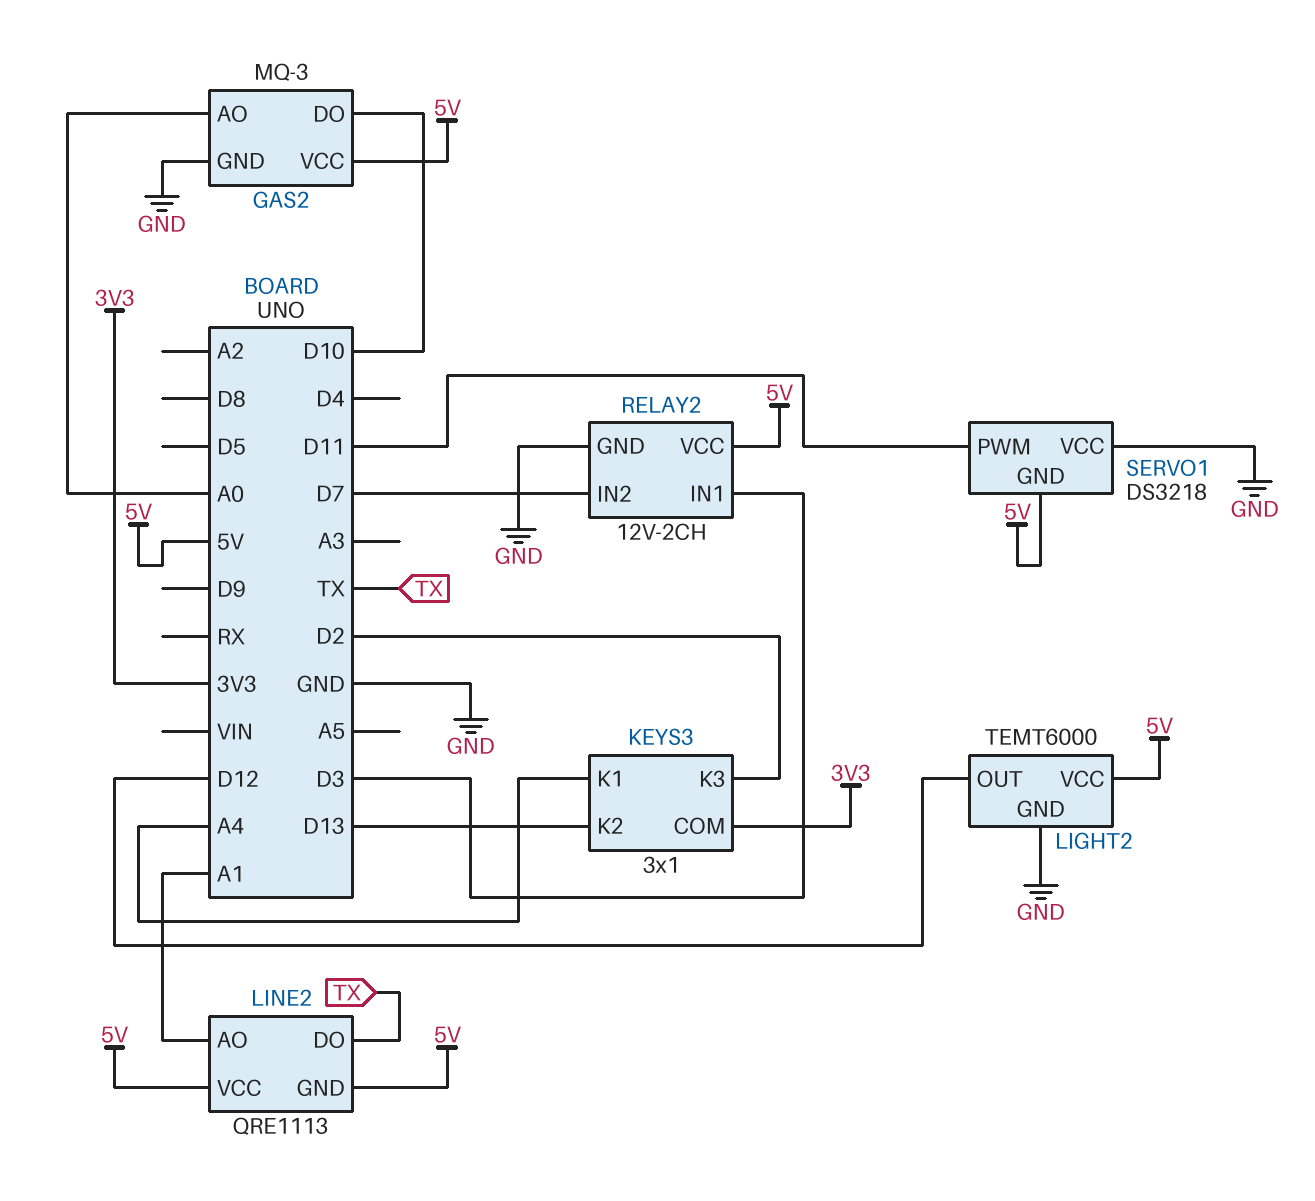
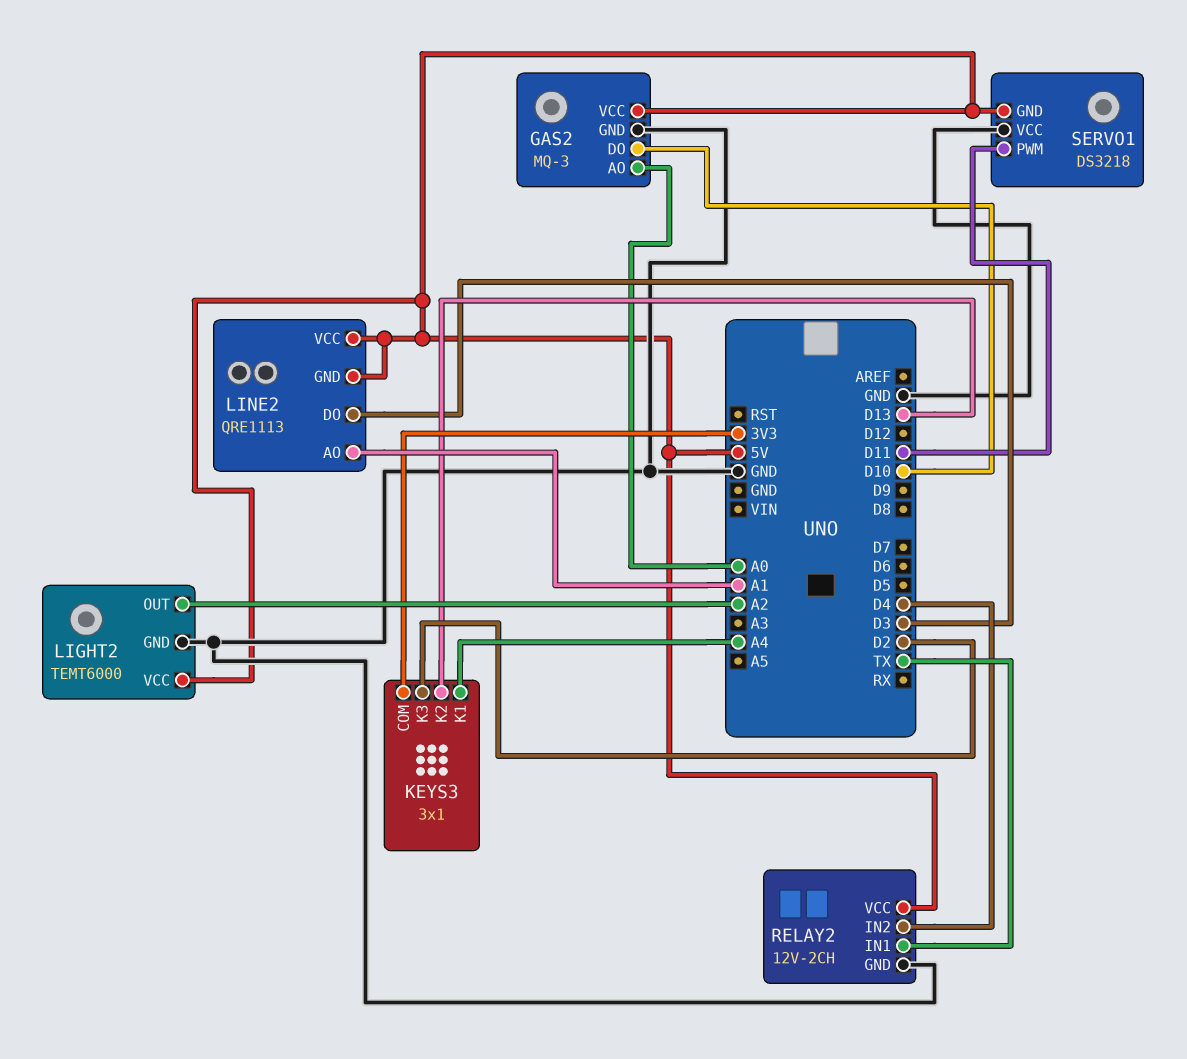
LIGHT2 pin OUT: D12 -> A2
LINE2 pin DO: TX -> D3
RELAY2 pin IN1: D3 -> TX
RELAY2 pin IN2: D7 -> D4

